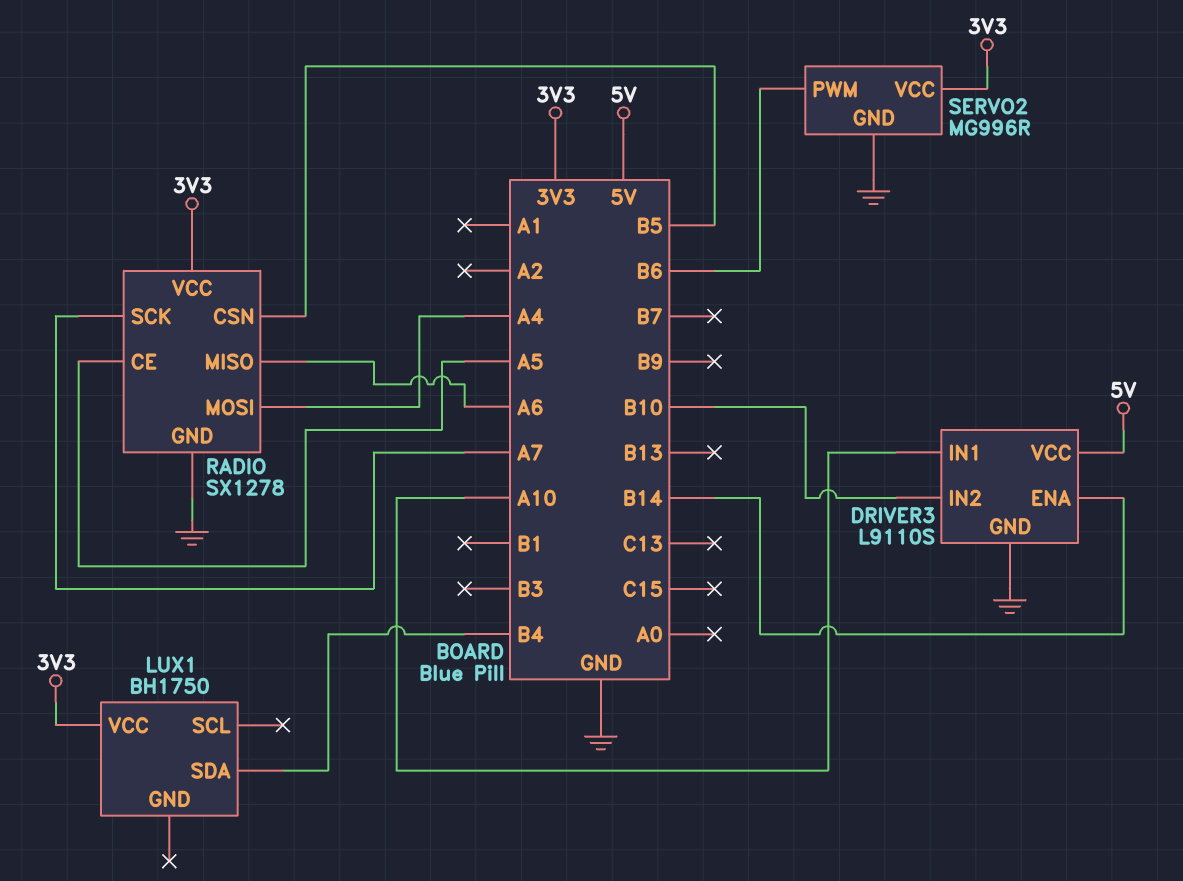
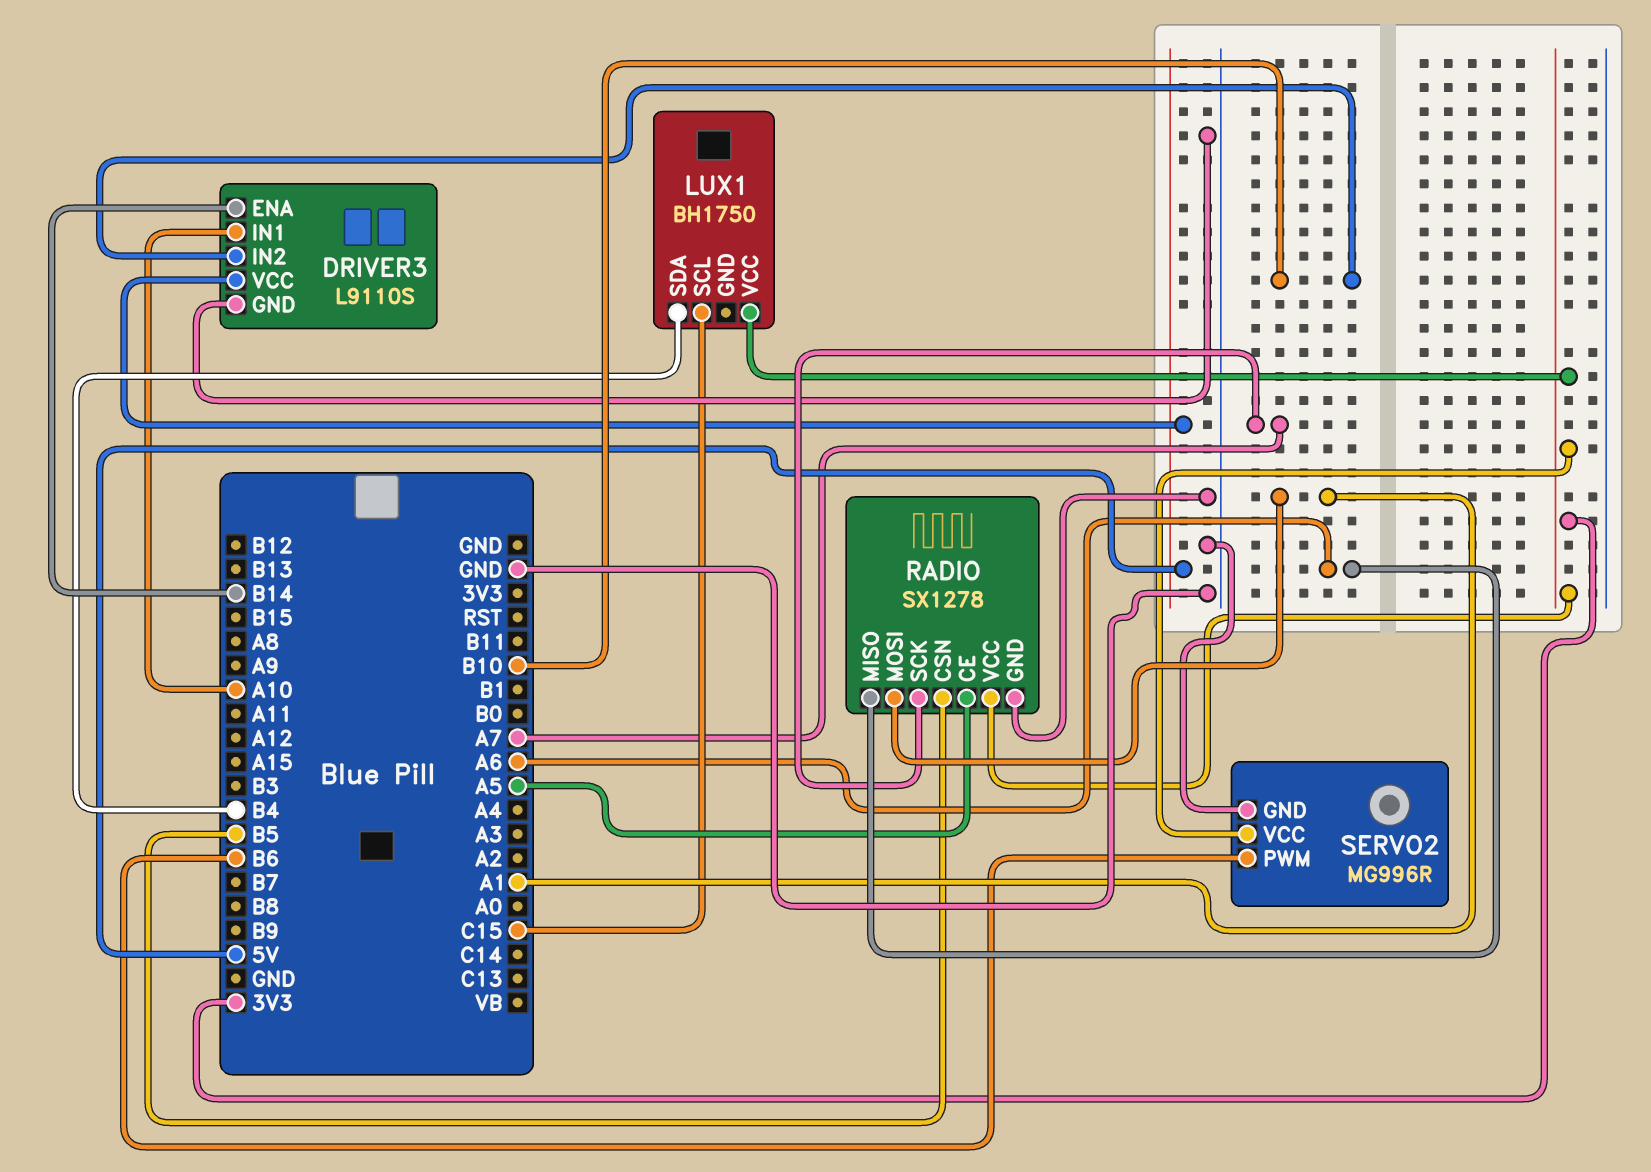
LUX1 pin SCL: none -> C15
RADIO pin MOSI: A4 -> A1

